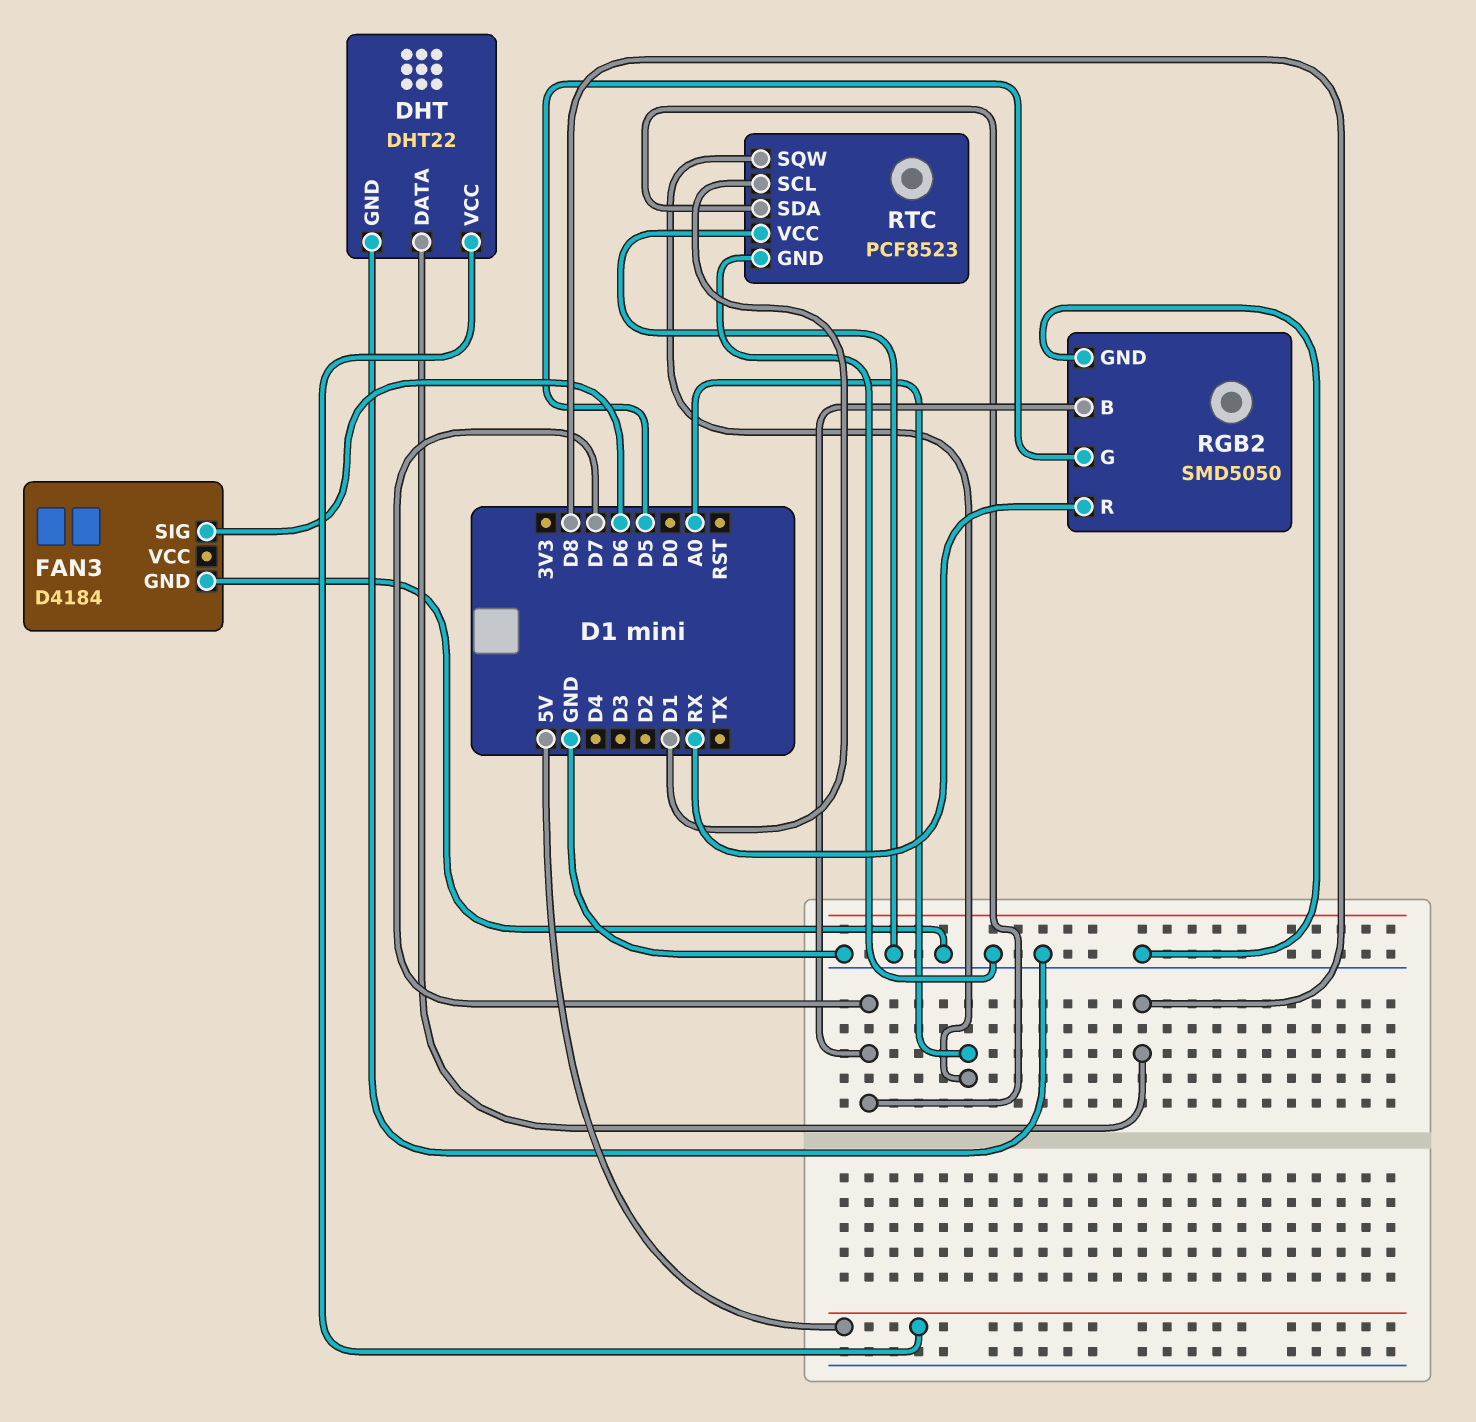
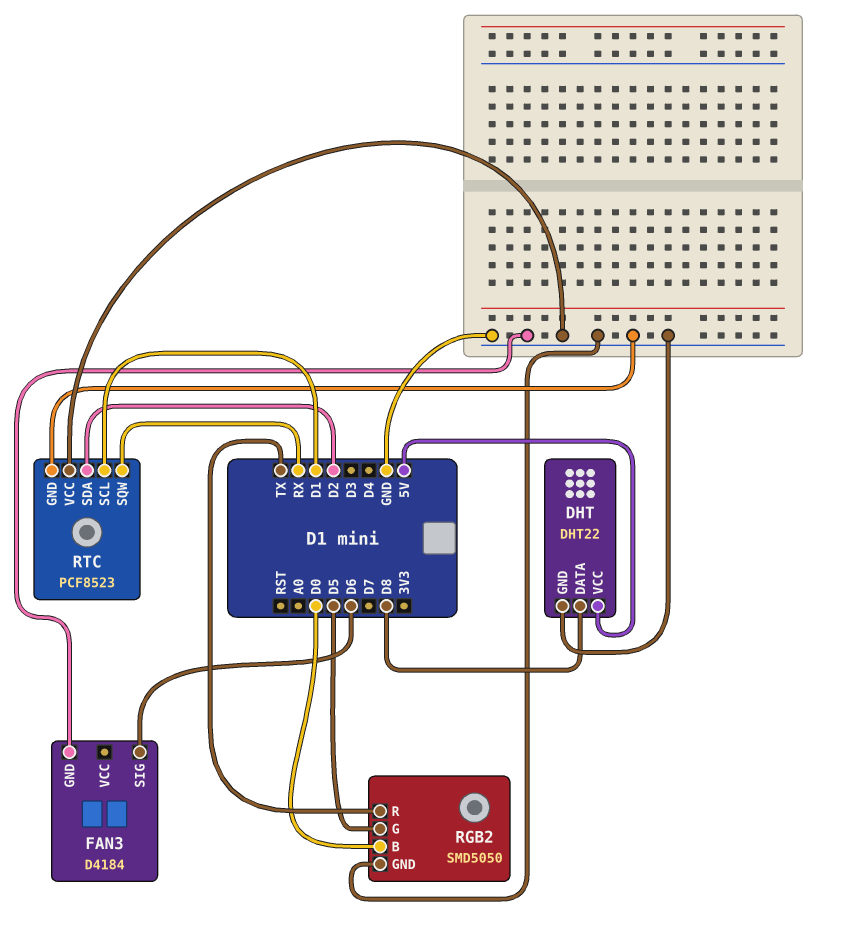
RGB2 pin B: D7 -> D0
RGB2 pin R: RX -> TX
RTC pin SDA: D7 -> D2
RTC pin SQW: A0 -> RX

